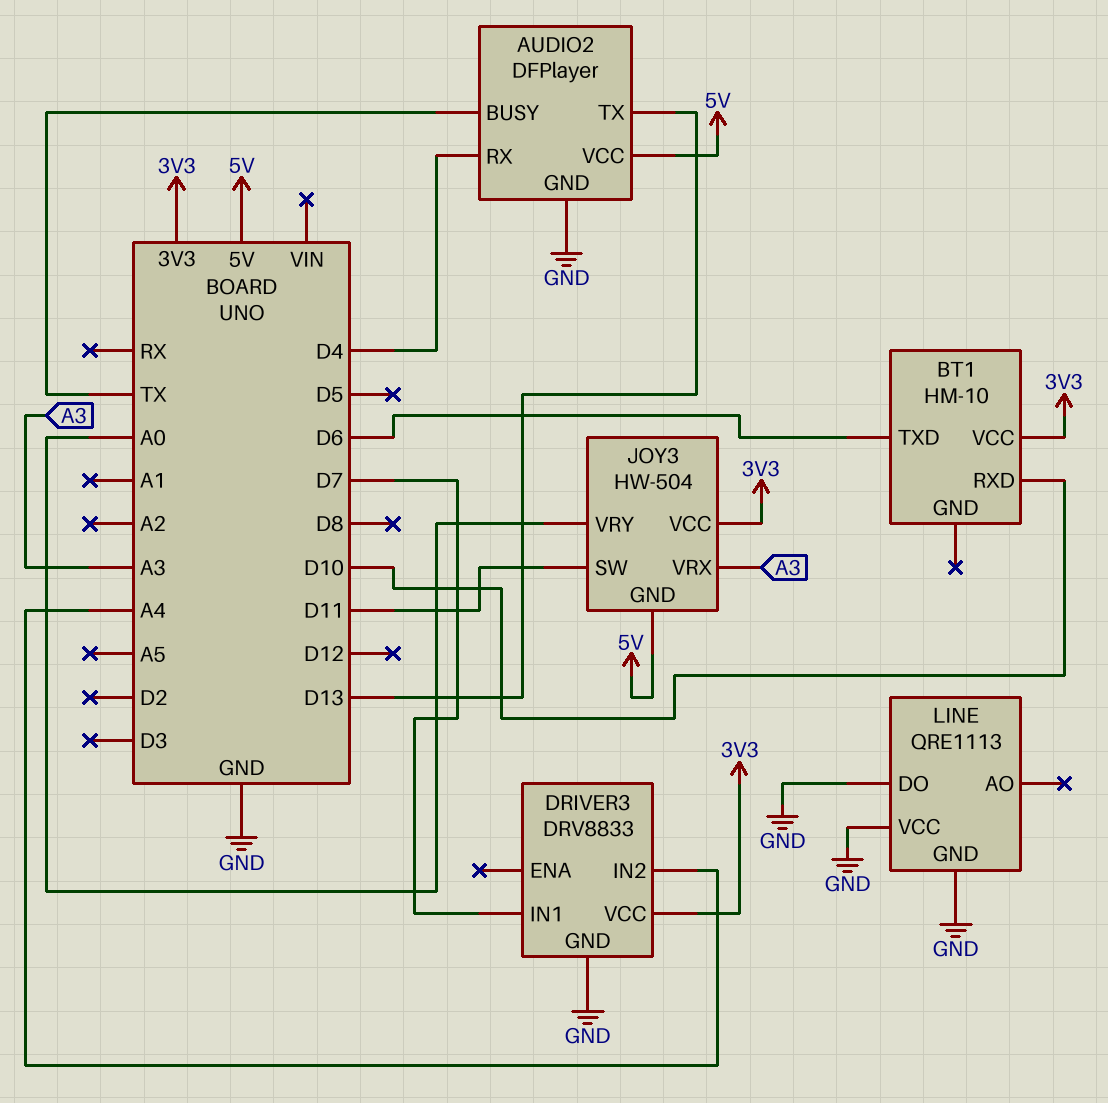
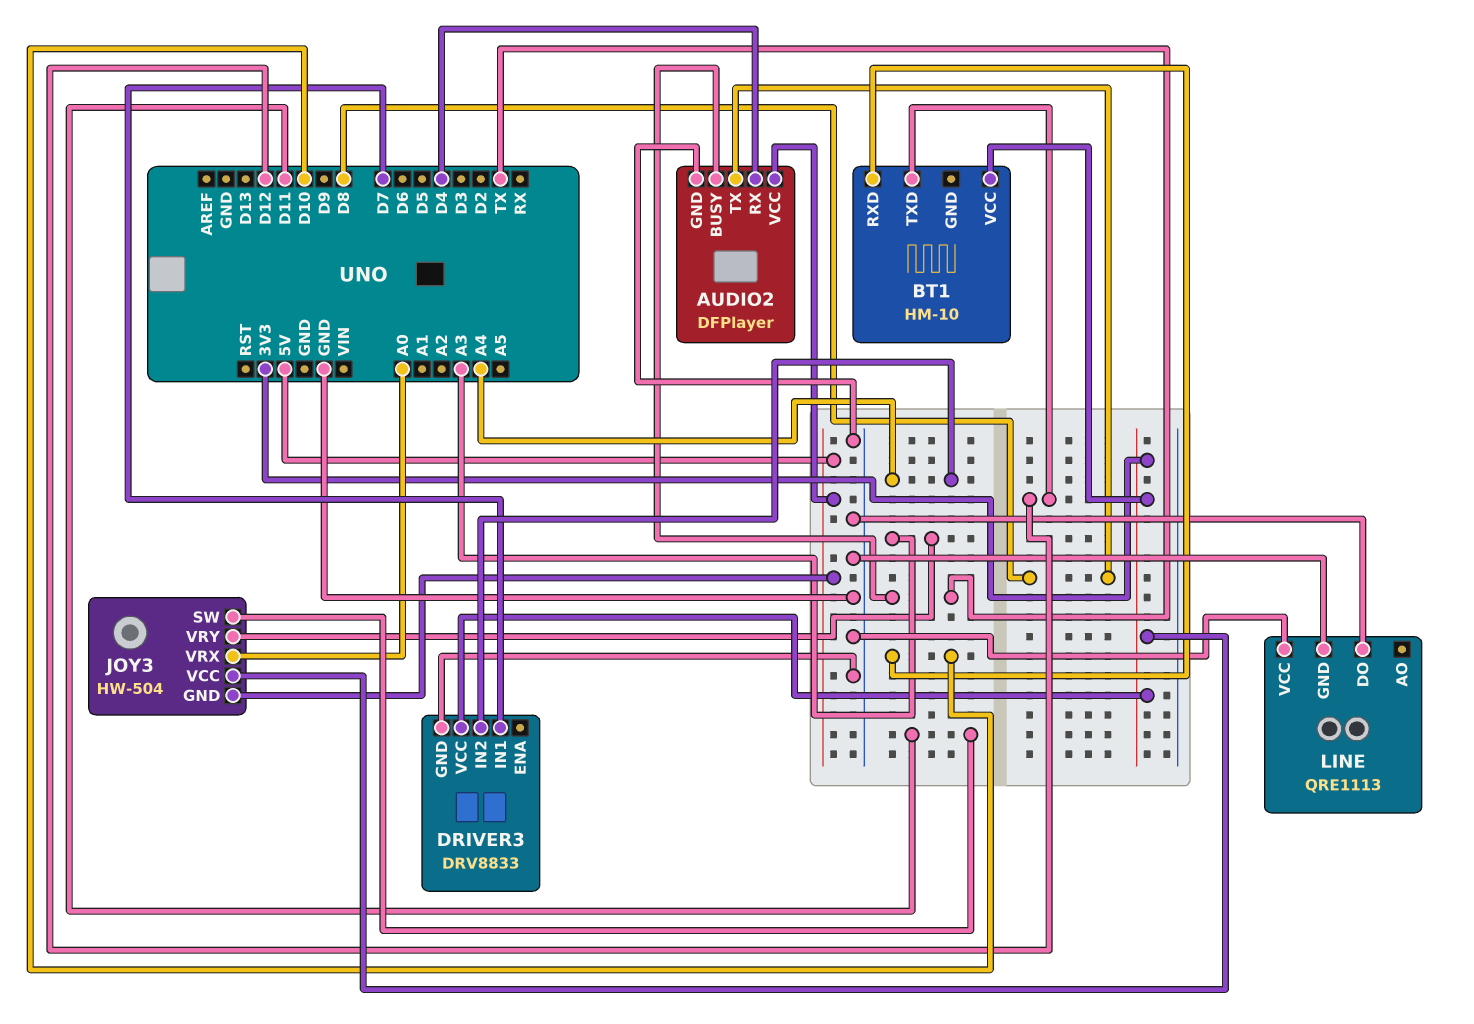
AUDIO2 pin TX: D13 -> D8
BT1 pin TXD: D6 -> D12
JOY3 pin VRX: A3 -> A0
JOY3 pin VRY: A0 -> A3

